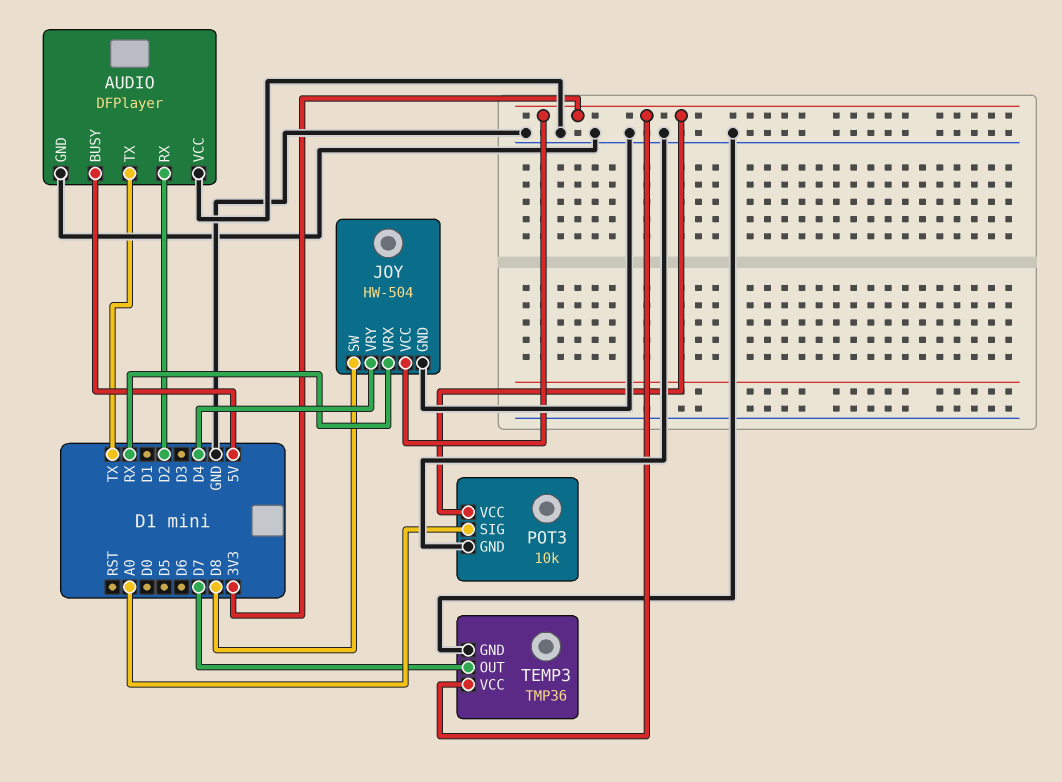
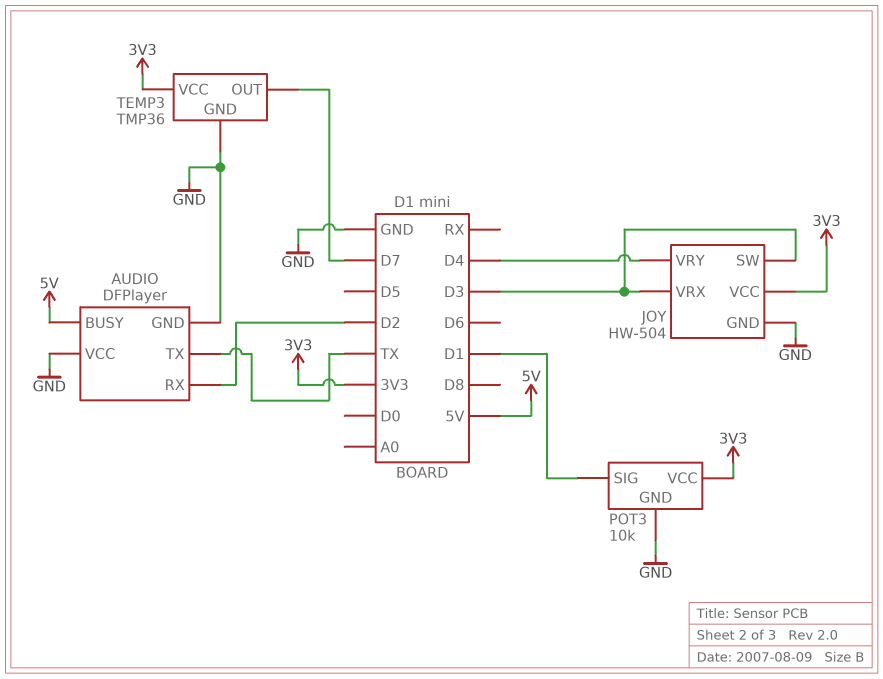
JOY pin SW: D8 -> D3
JOY pin VRX: RX -> D3
POT3 pin SIG: A0 -> D1

